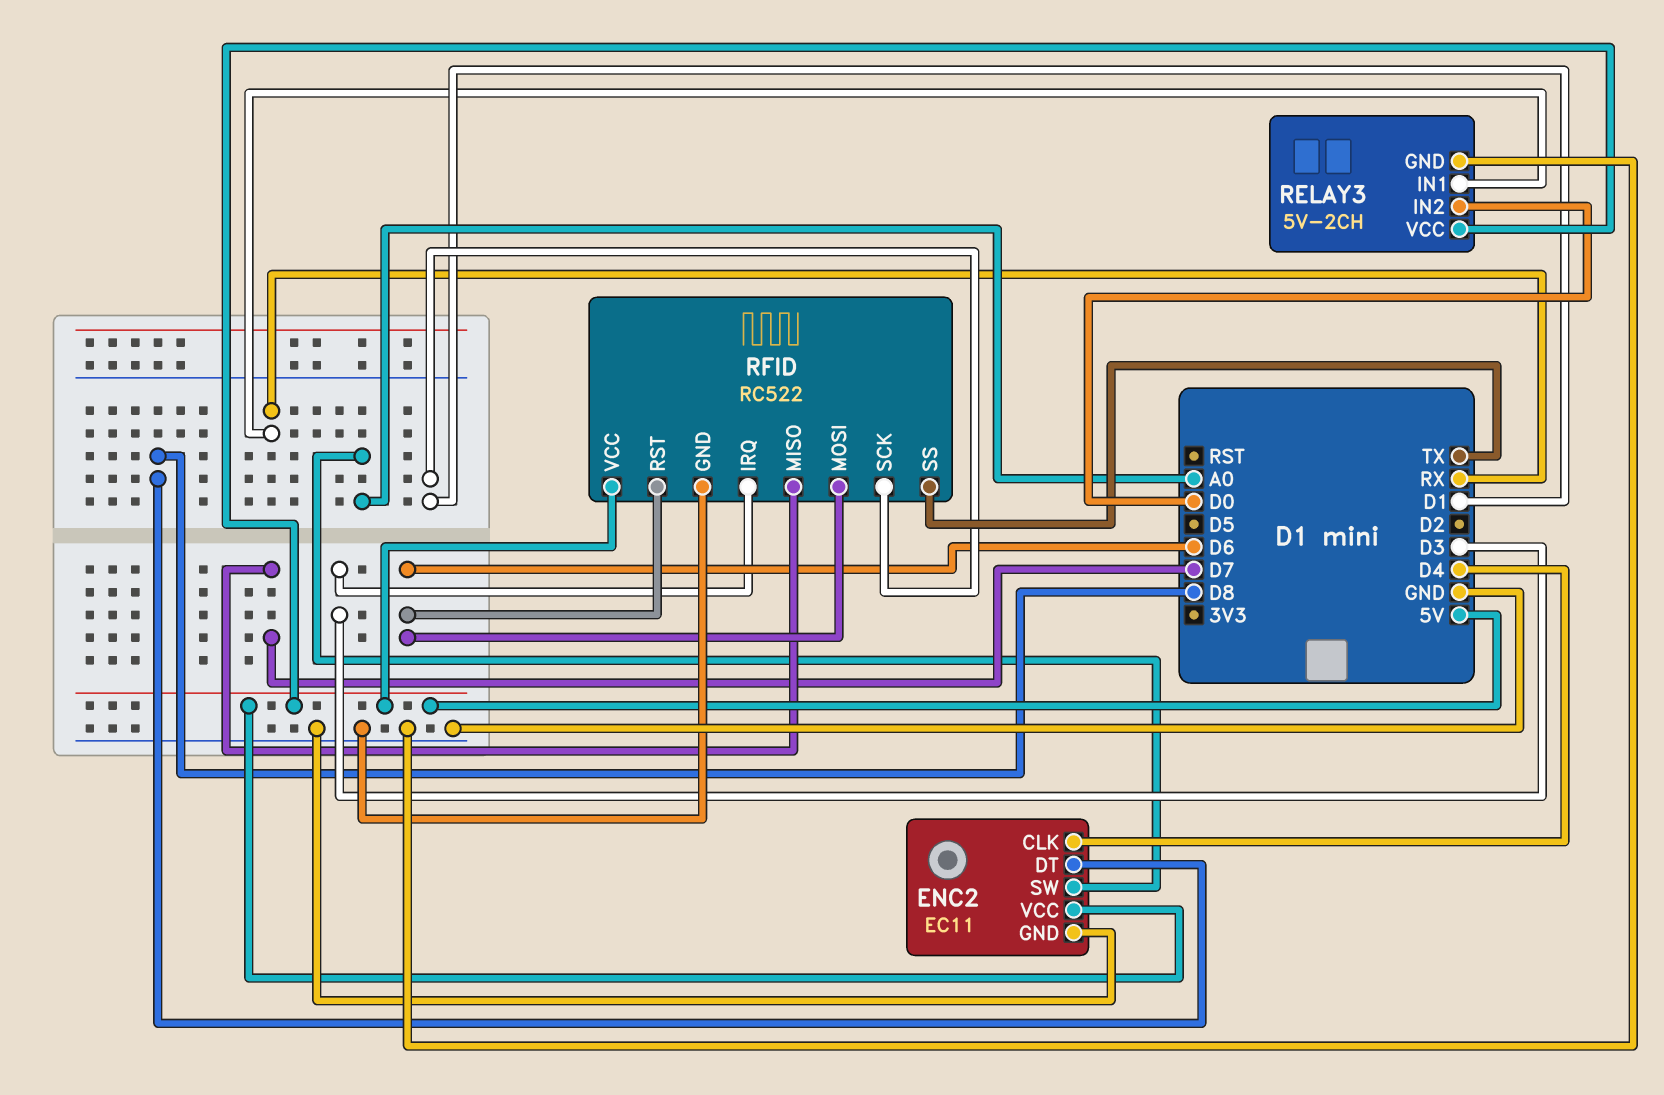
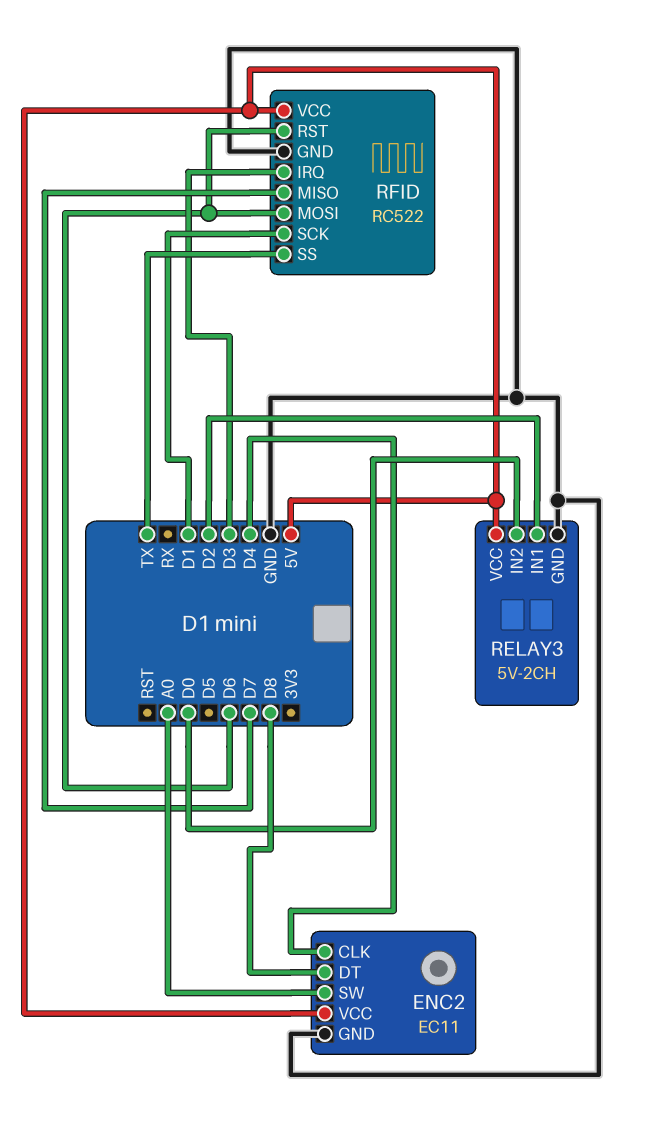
RELAY3 pin IN1: RX -> D2

